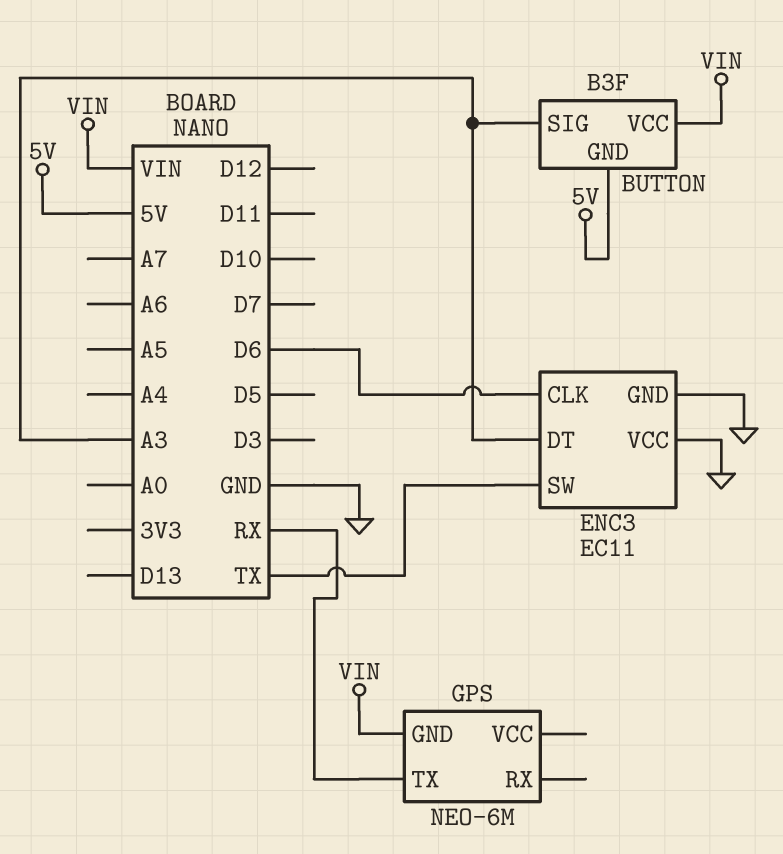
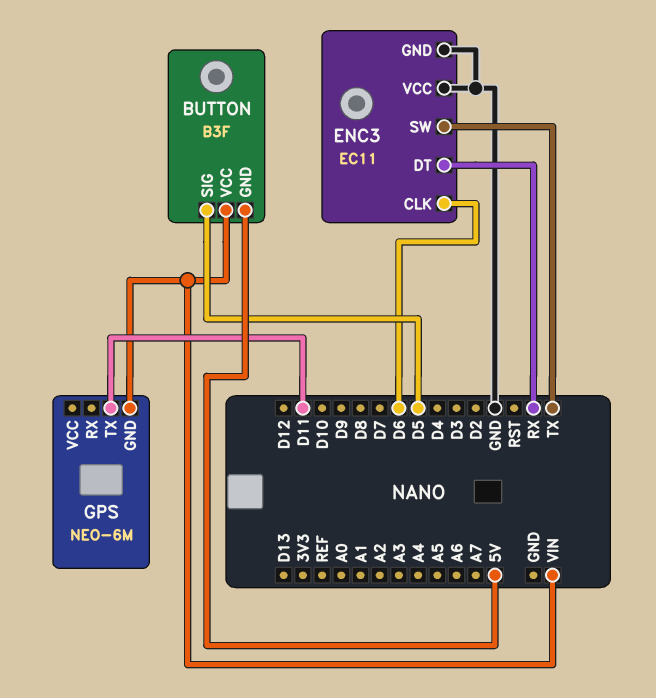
BUTTON pin SIG: A3 -> D5
ENC3 pin DT: A3 -> RX
GPS pin TX: RX -> D11

